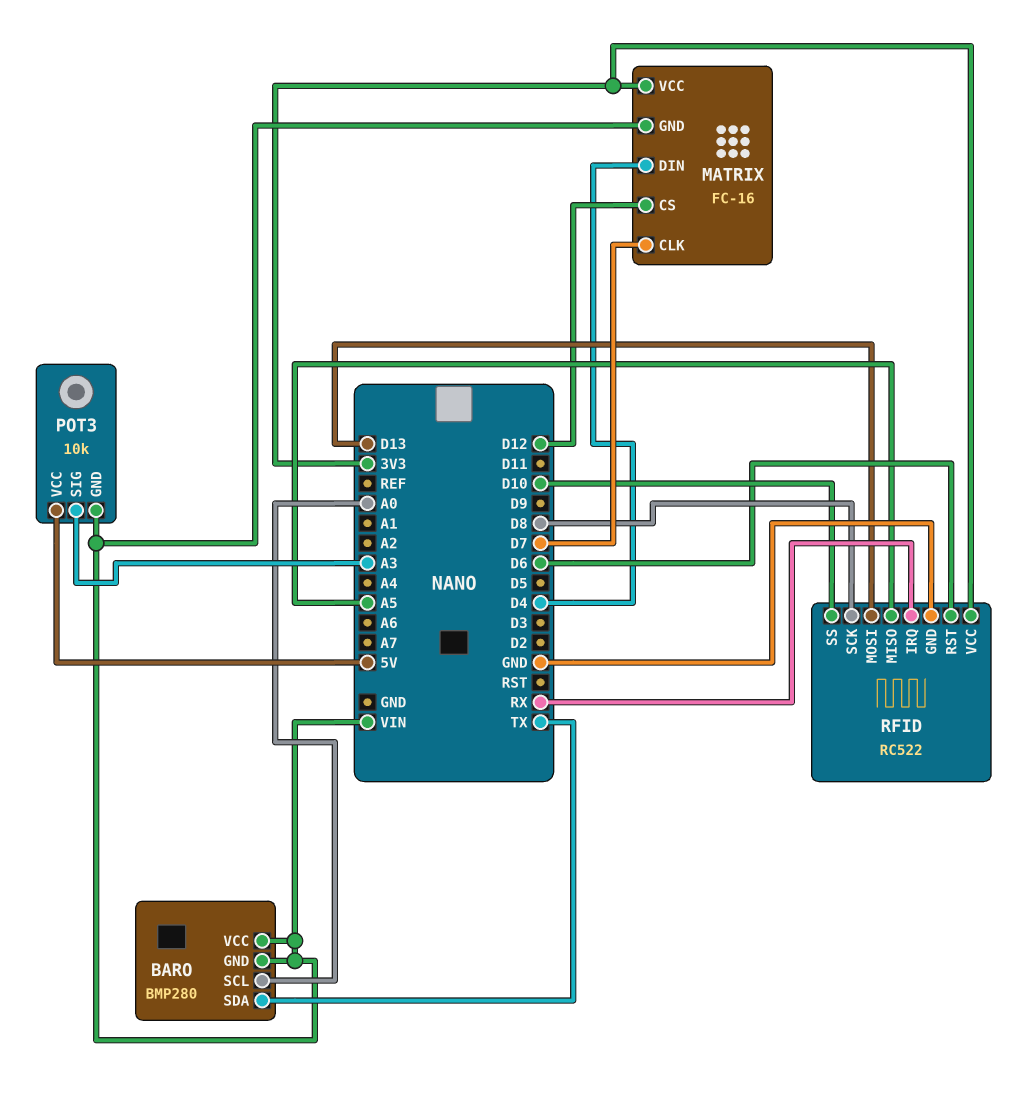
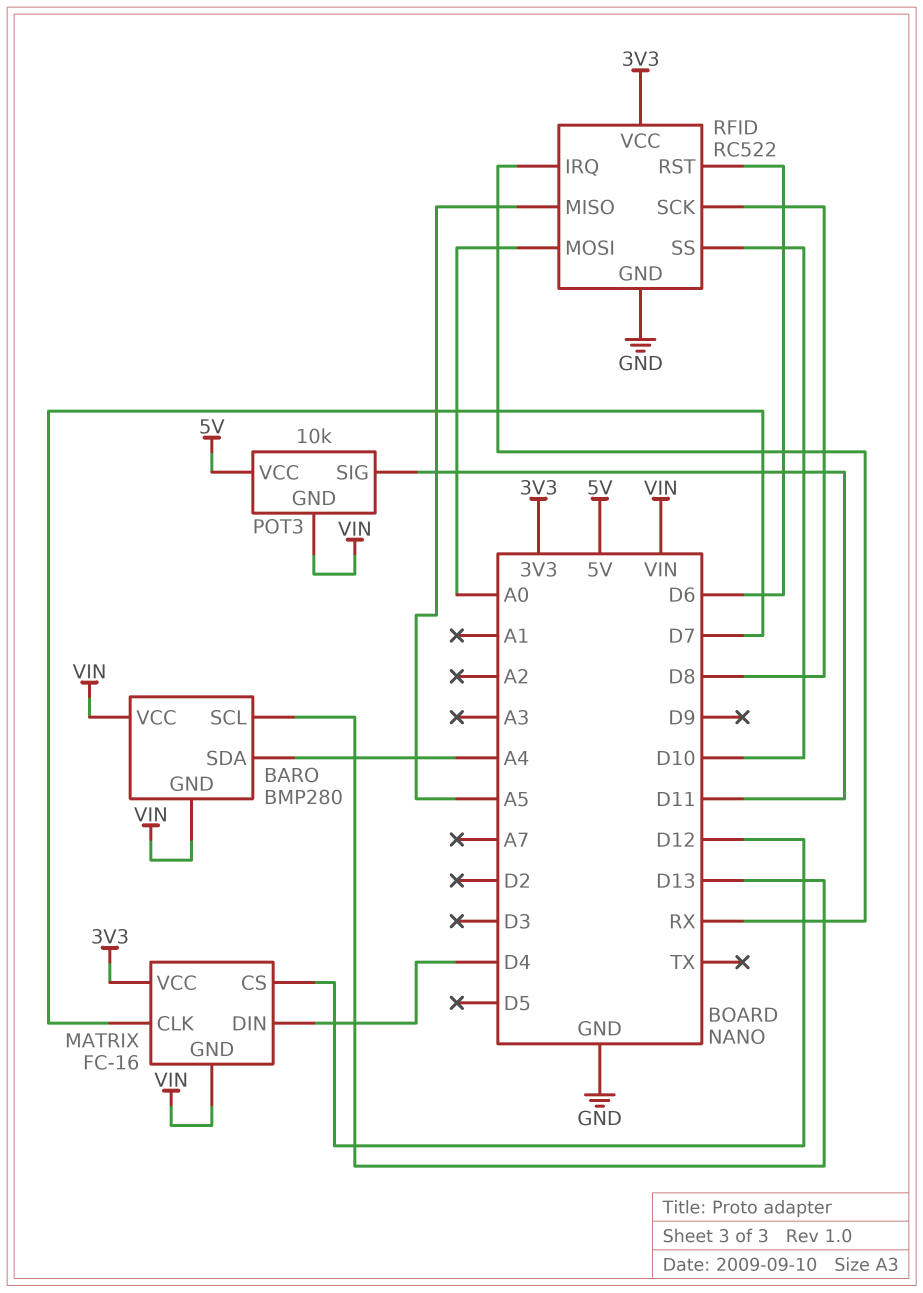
BARO pin SCL: A0 -> D13
BARO pin SDA: TX -> A4
POT3 pin SIG: A3 -> D11
RFID pin MOSI: D13 -> A0

